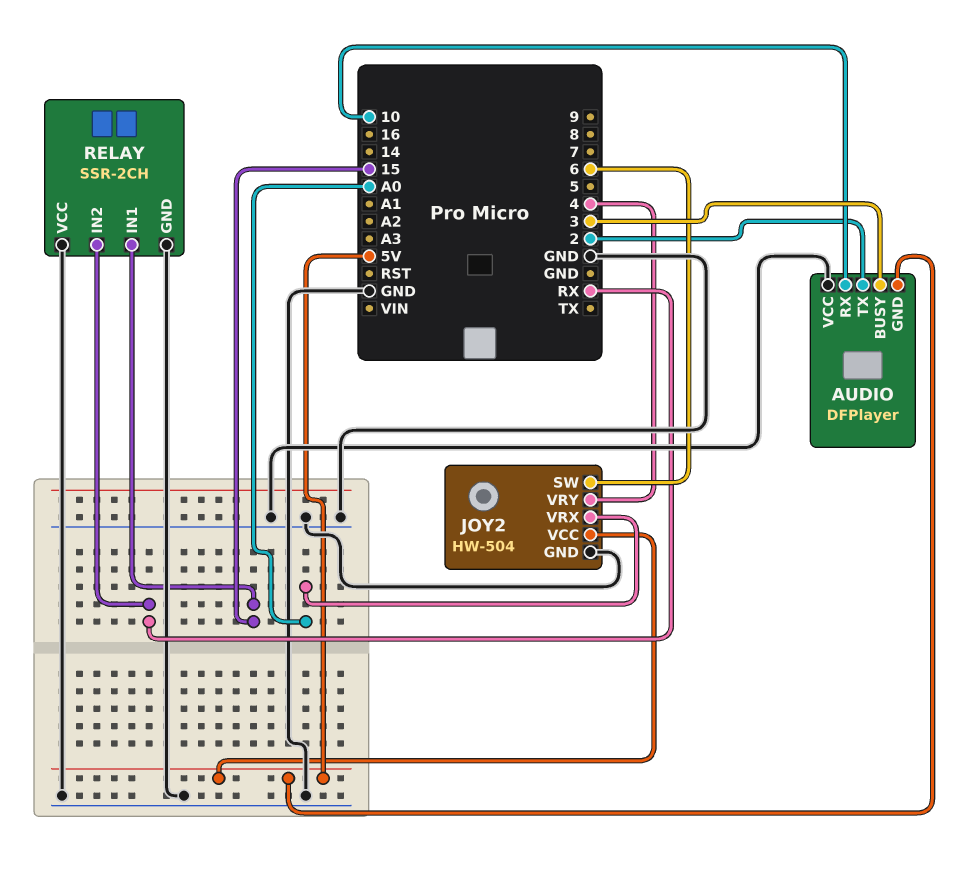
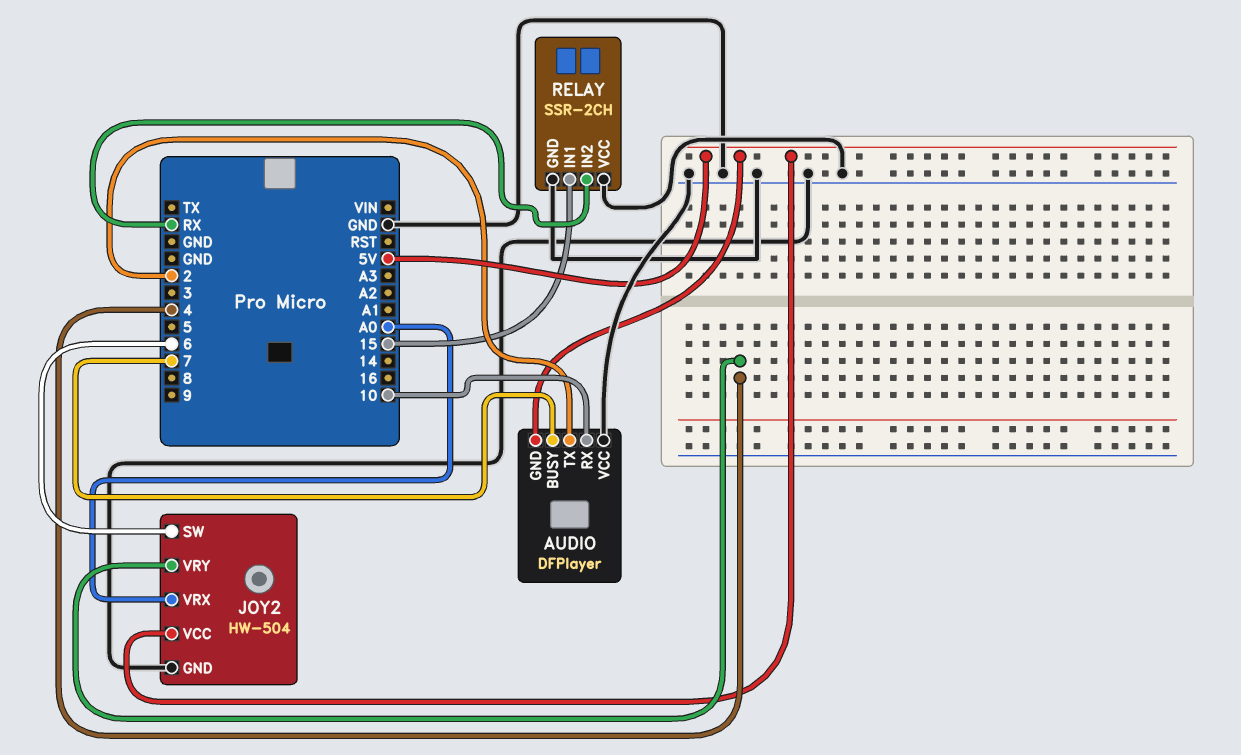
AUDIO pin BUSY: 3 -> 7

